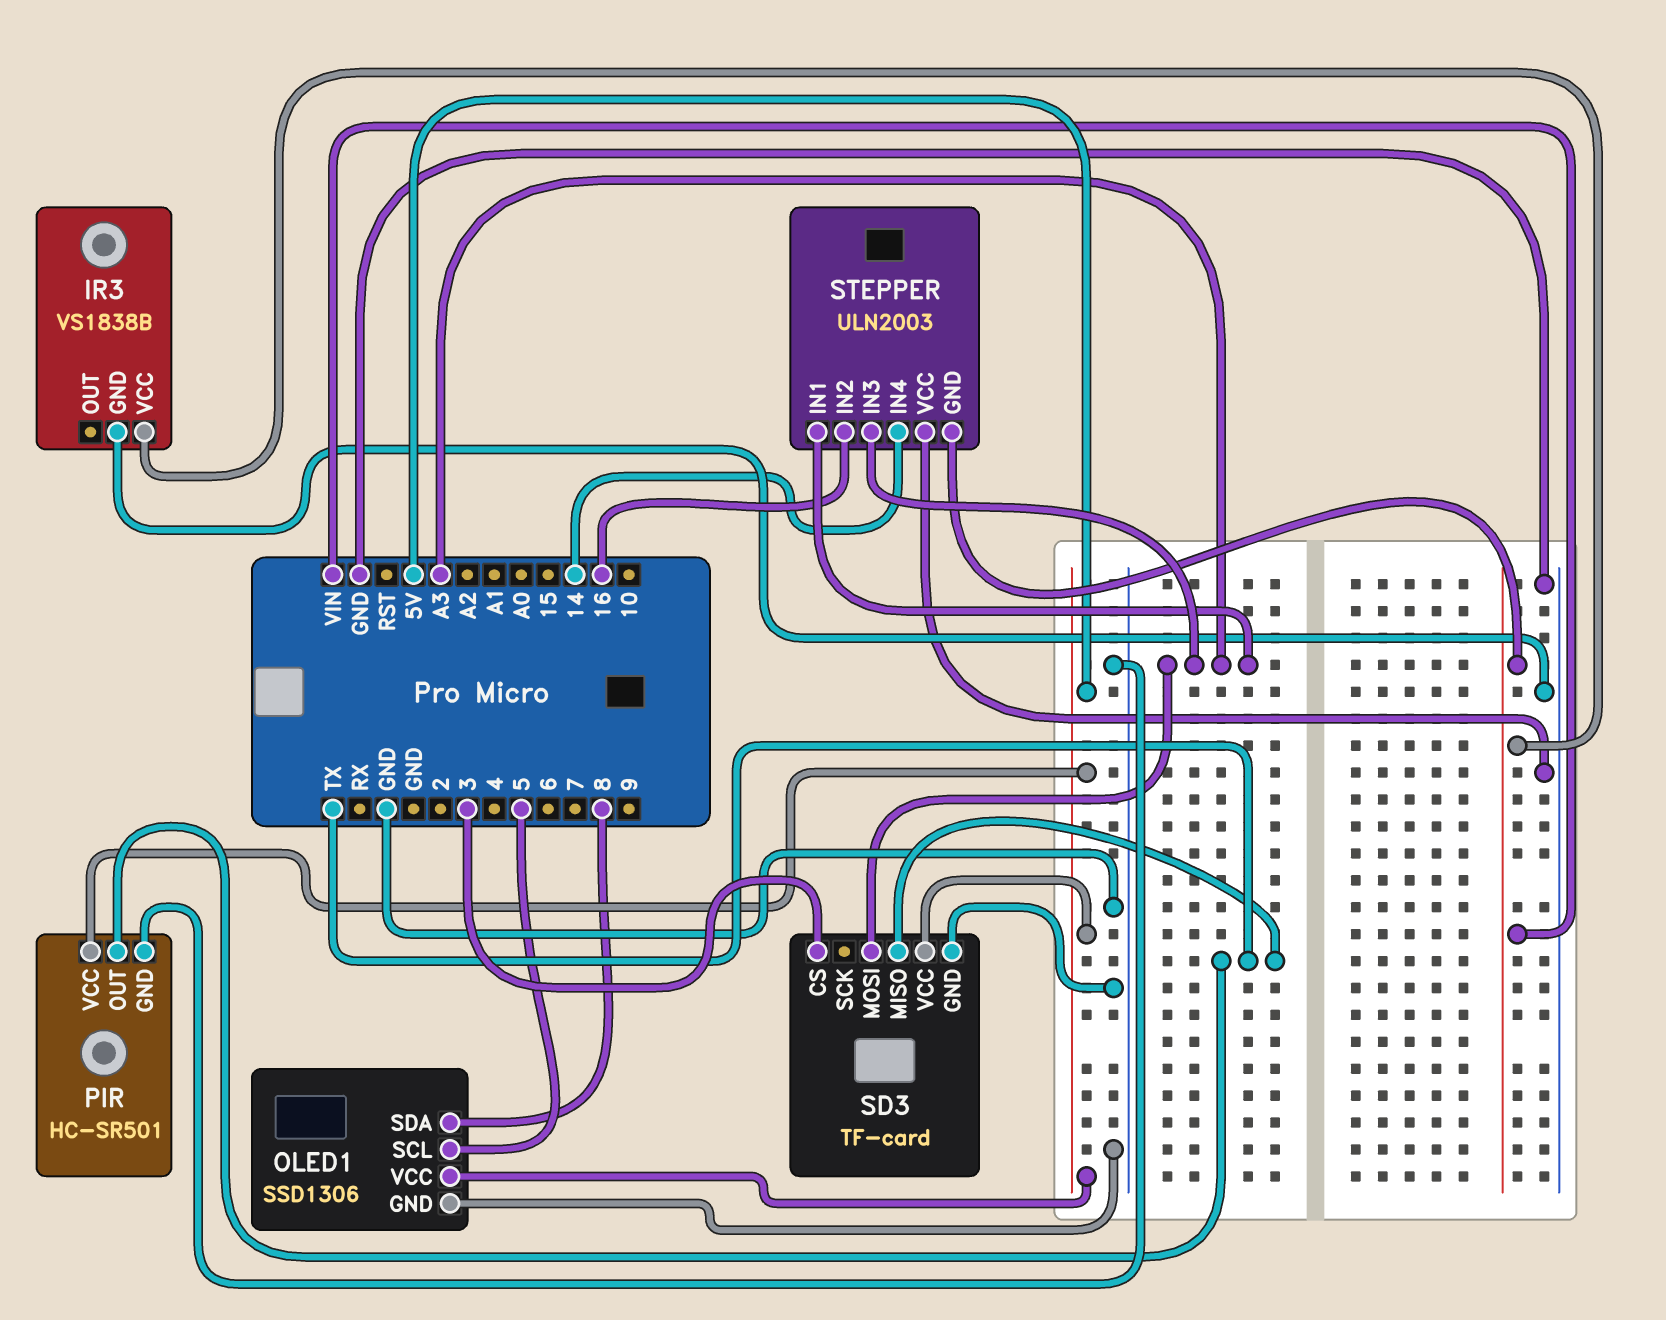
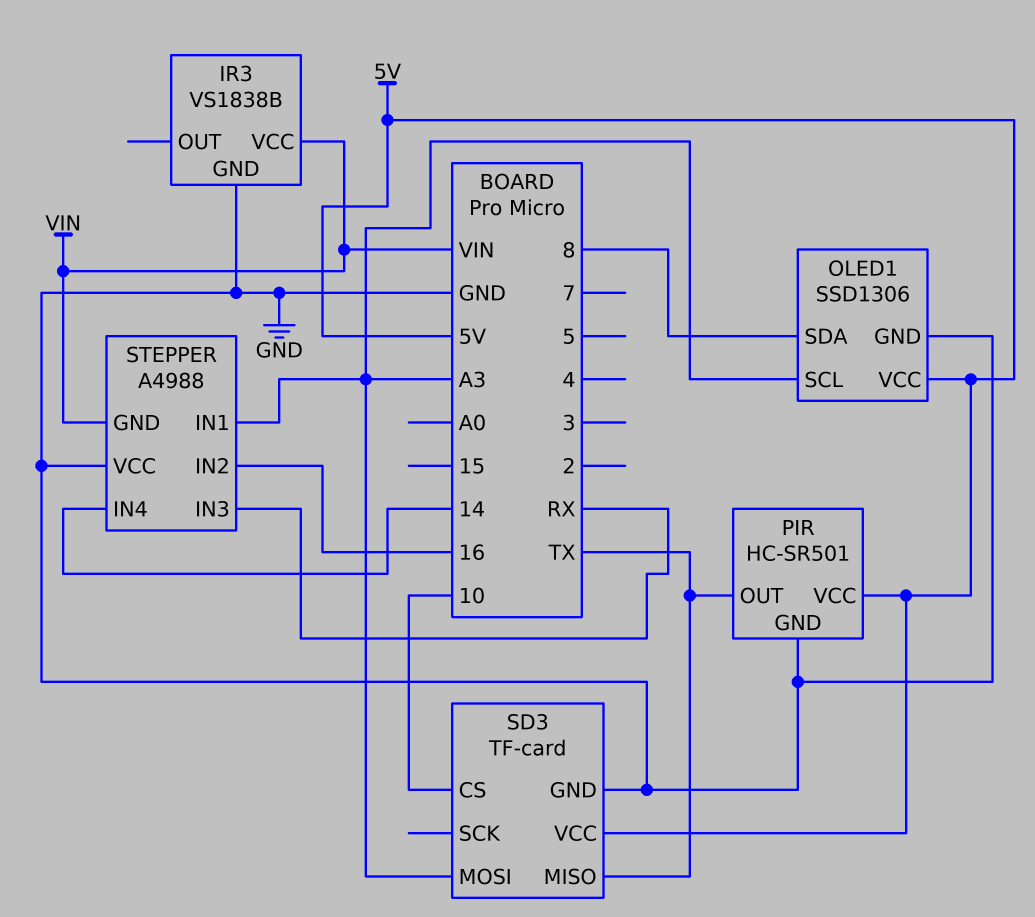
OLED1 pin SCL: 5 -> A3
SD3 pin CS: 3 -> 10
STEPPER: ULN2003 -> A4988
STEPPER pin IN3: A3 -> RX

